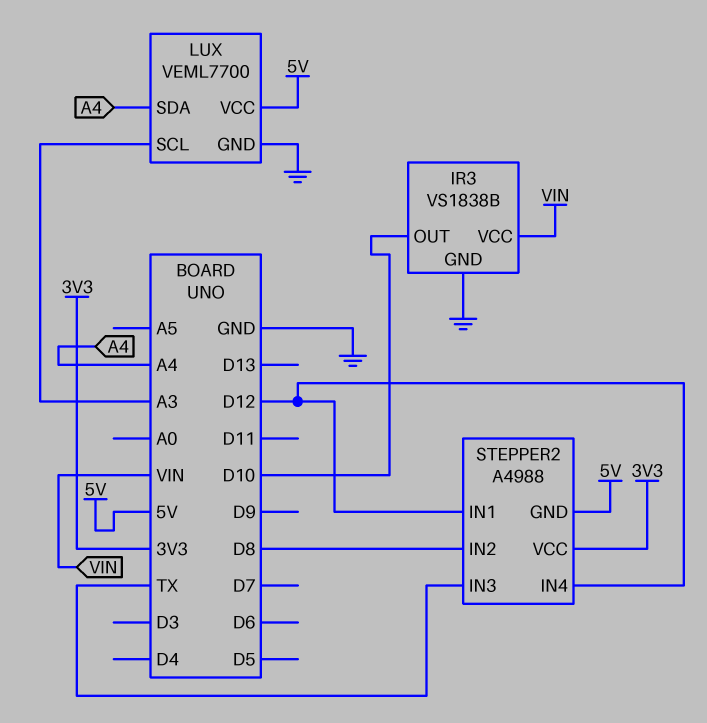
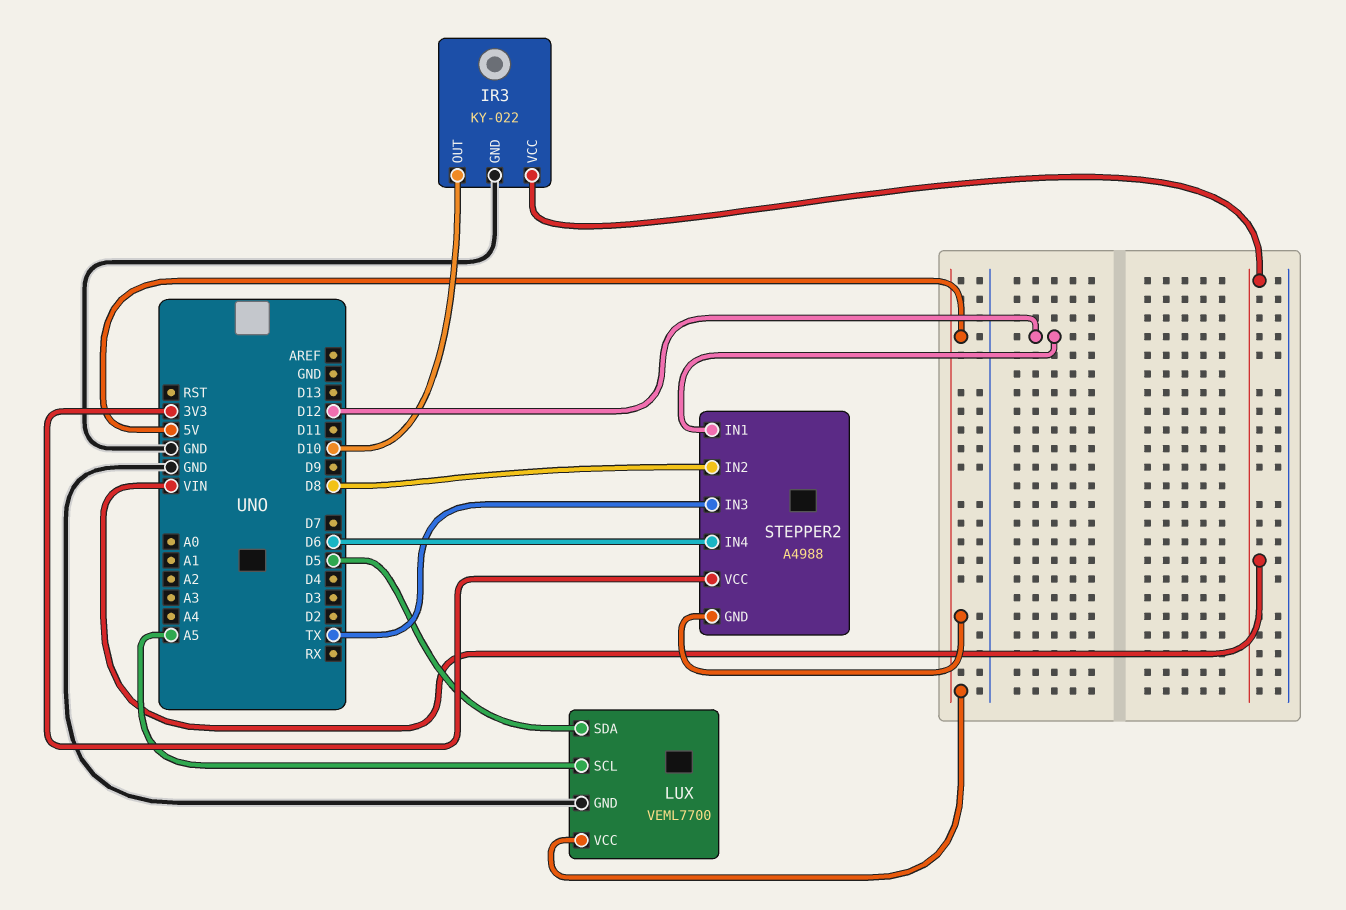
IR3: VS1838B -> KY-022
LUX pin SCL: A3 -> A5
LUX pin SDA: A4 -> D5
STEPPER2 pin IN4: D12 -> D6

